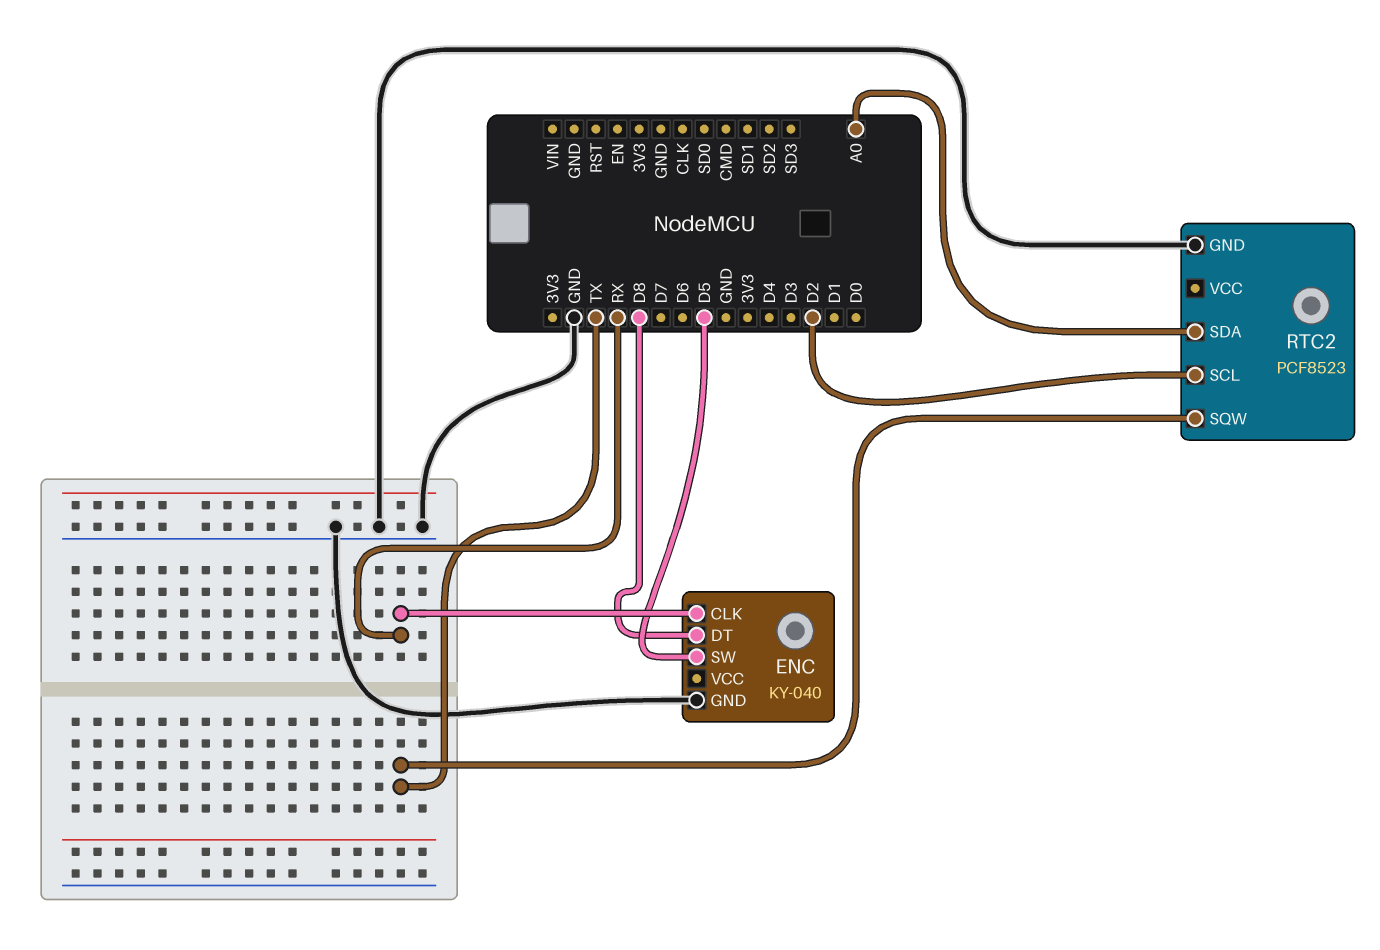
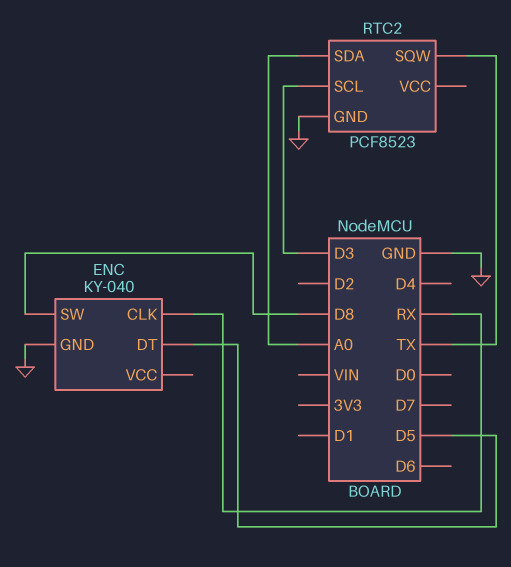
ENC pin DT: D8 -> D5
ENC pin SW: D5 -> D8
RTC2 pin SCL: D2 -> D3

